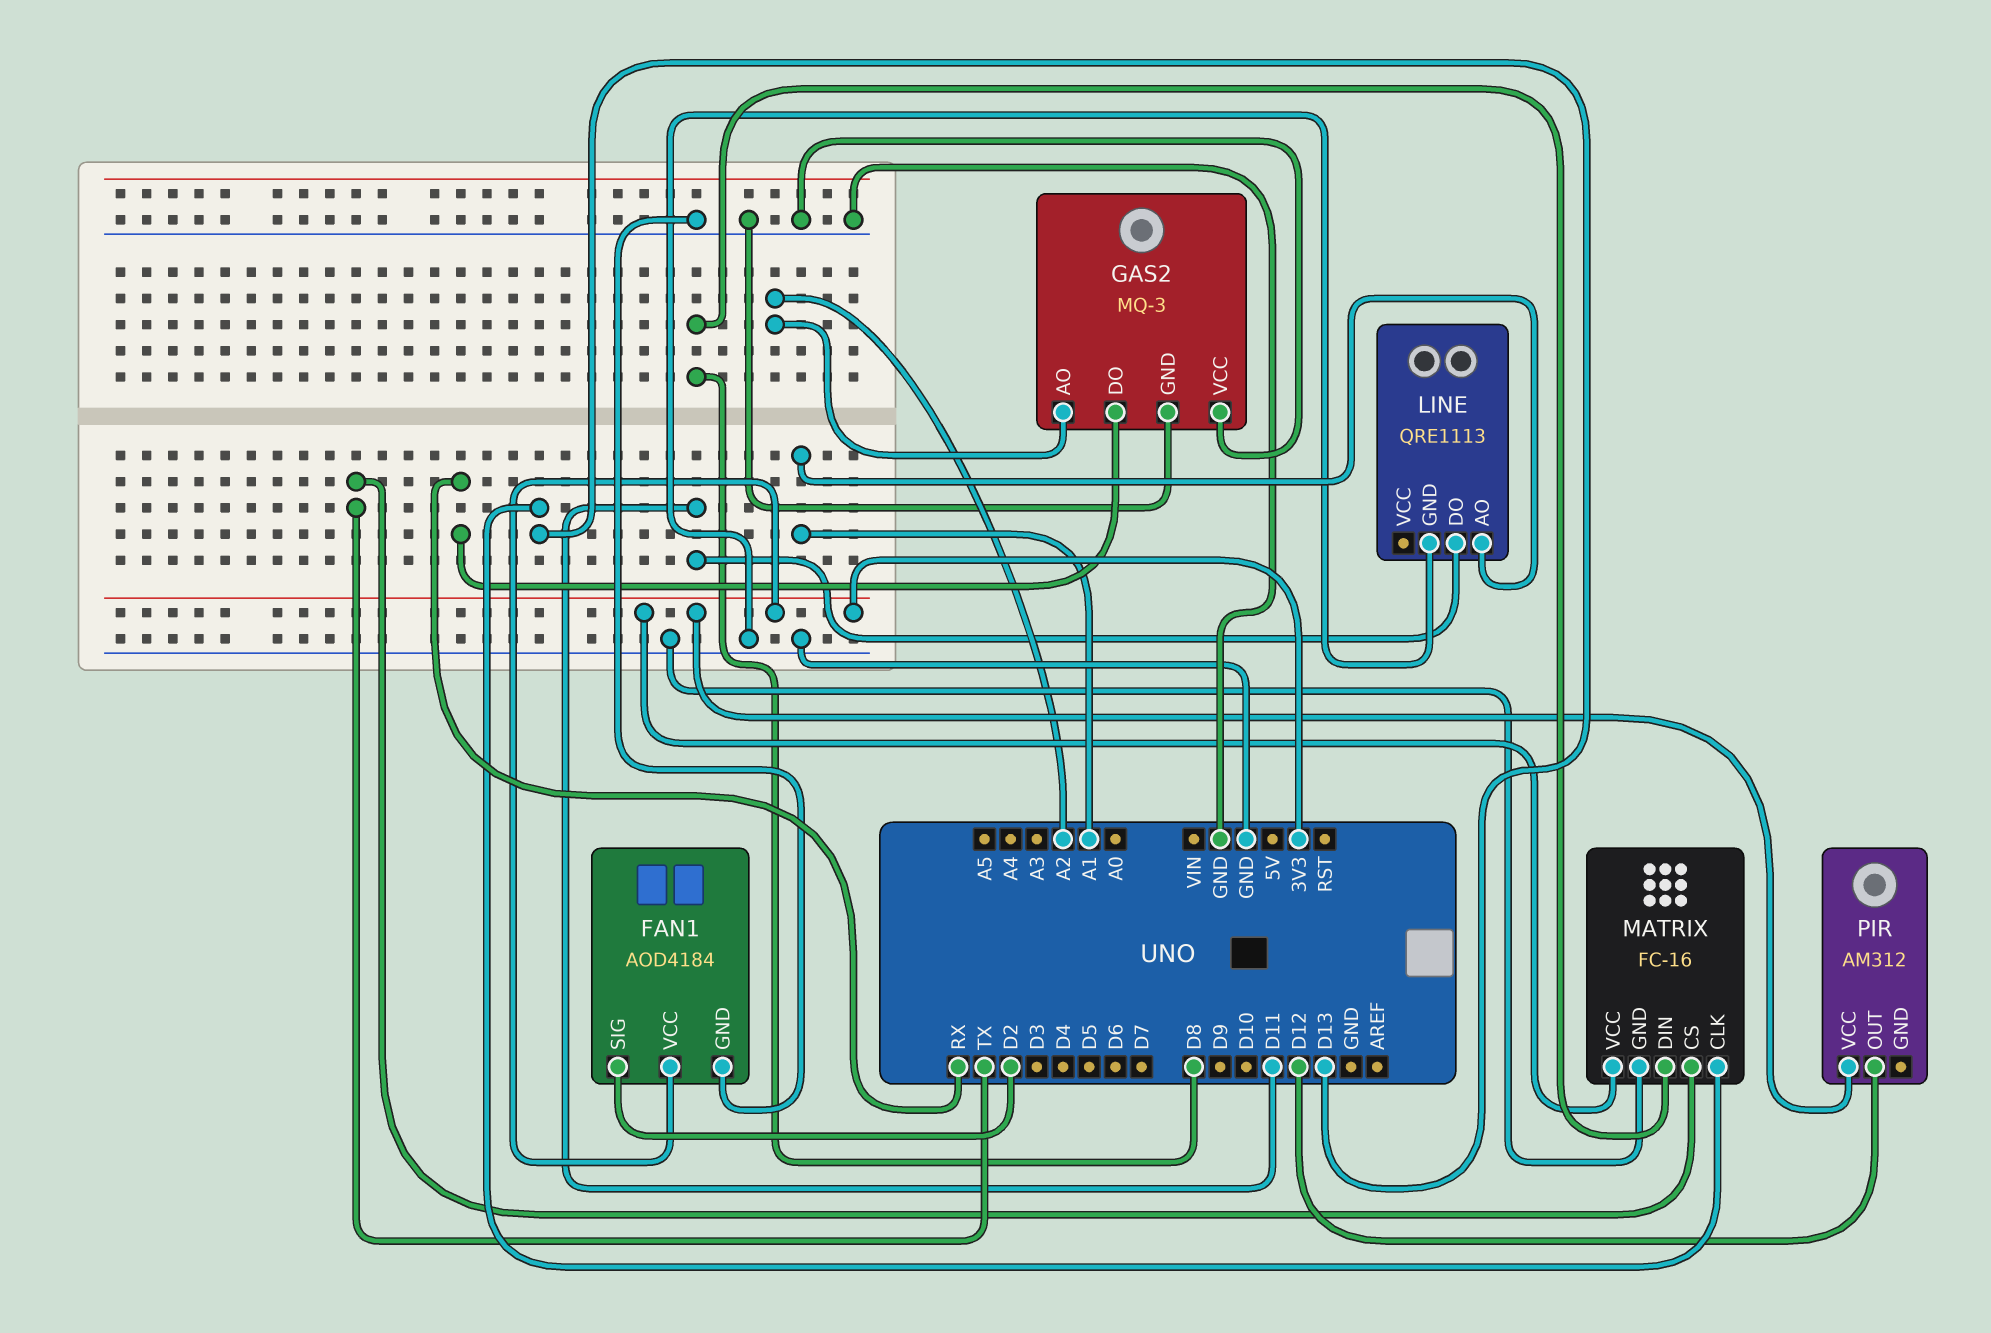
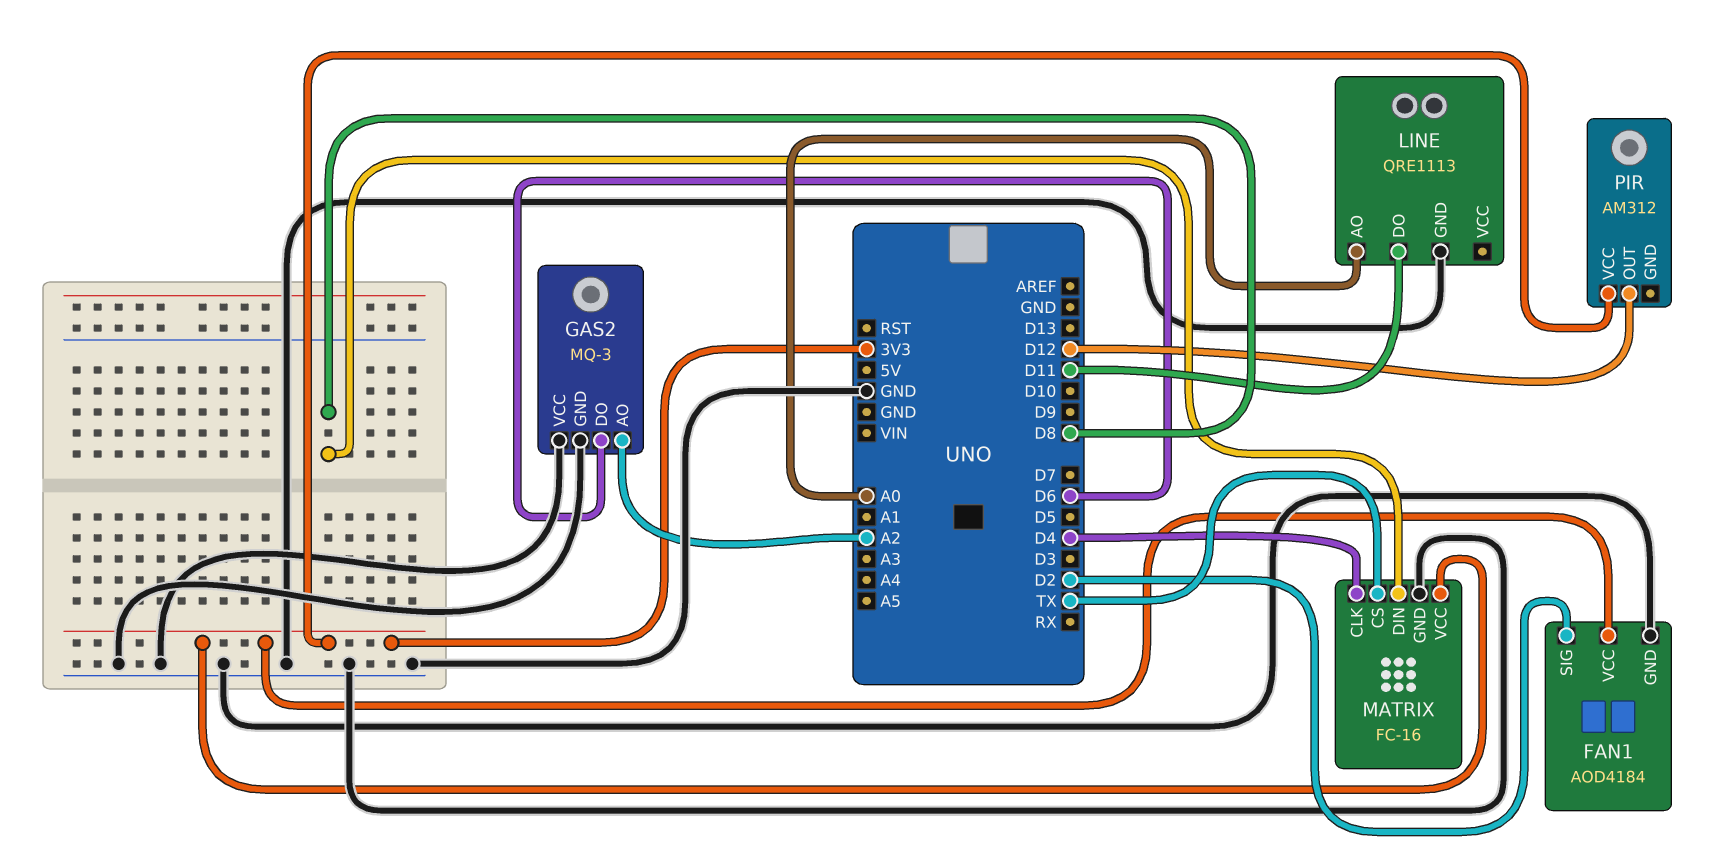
GAS2 pin DO: RX -> D6
LINE pin AO: A1 -> A0
MATRIX pin CLK: D13 -> D4

